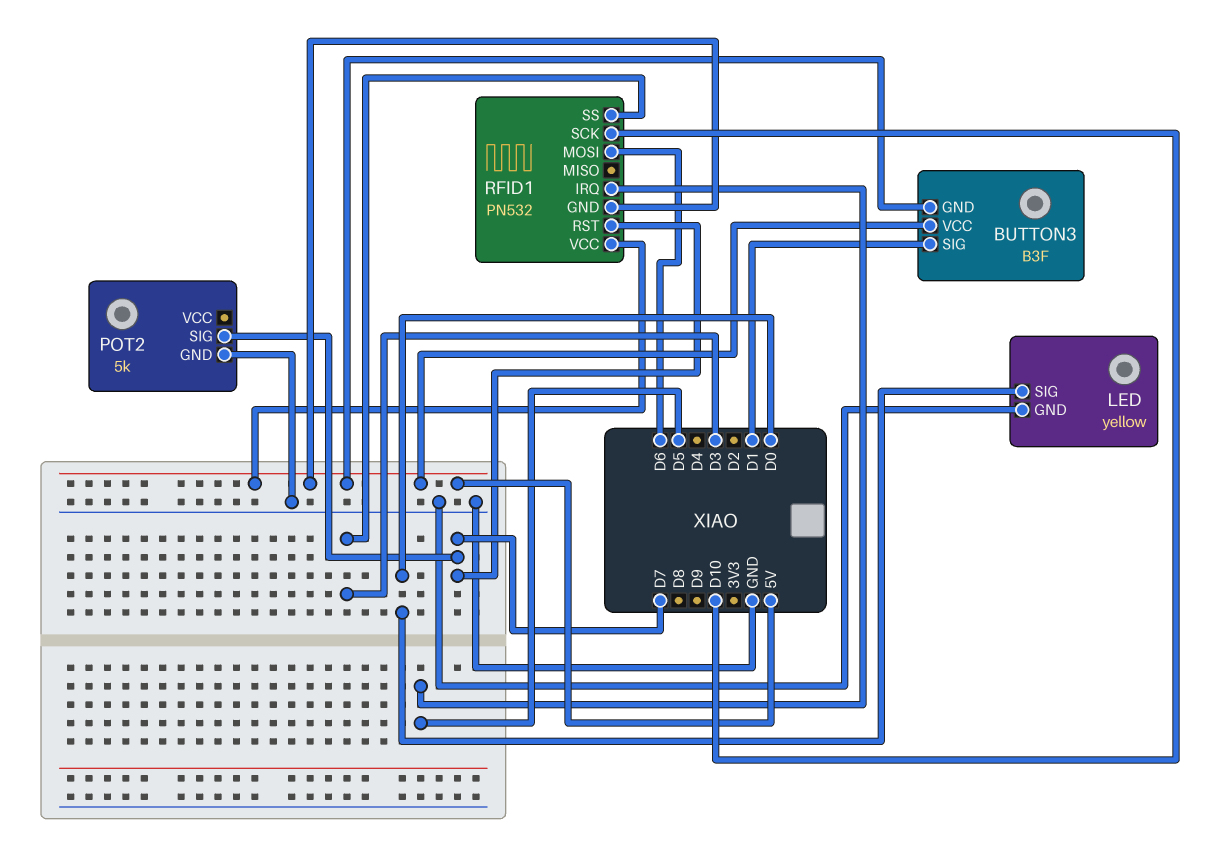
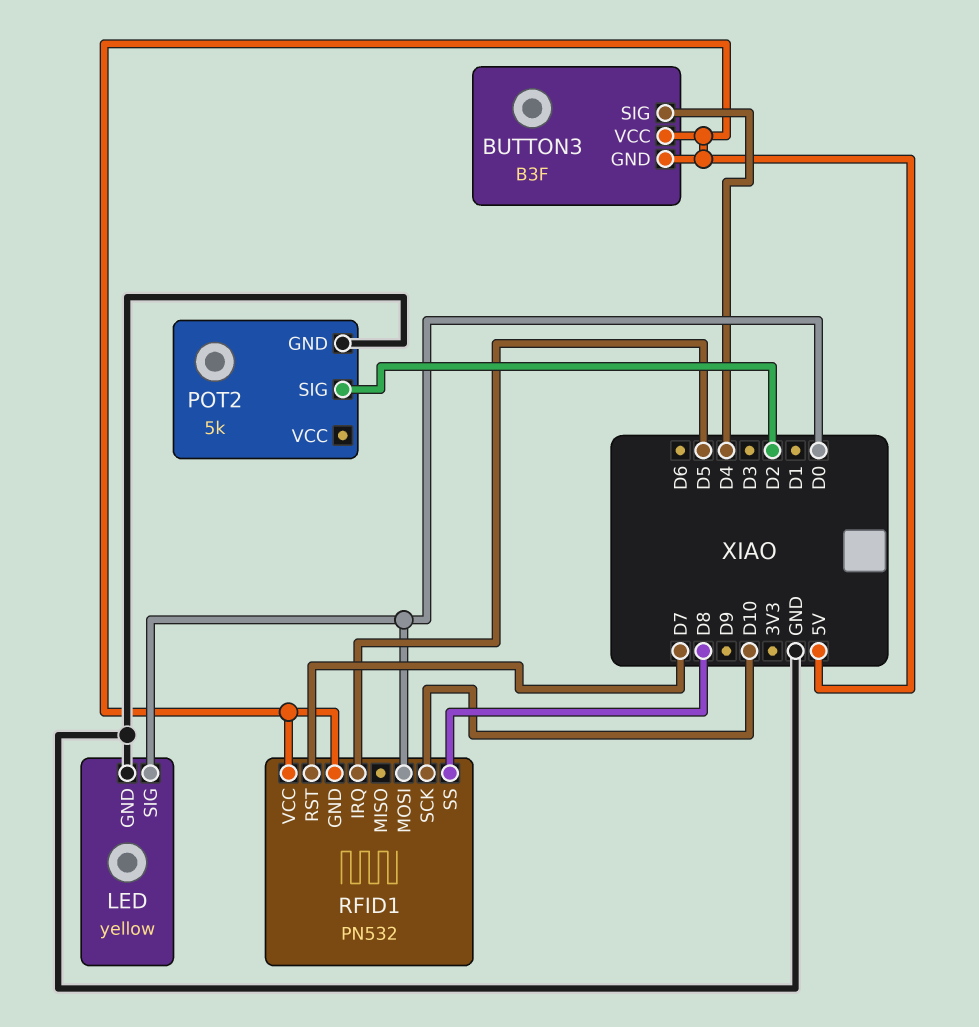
BUTTON3 pin SIG: D1 -> D4
POT2 pin SIG: D7 -> D2
RFID1 pin MOSI: D6 -> D0
RFID1 pin SS: D3 -> D8

